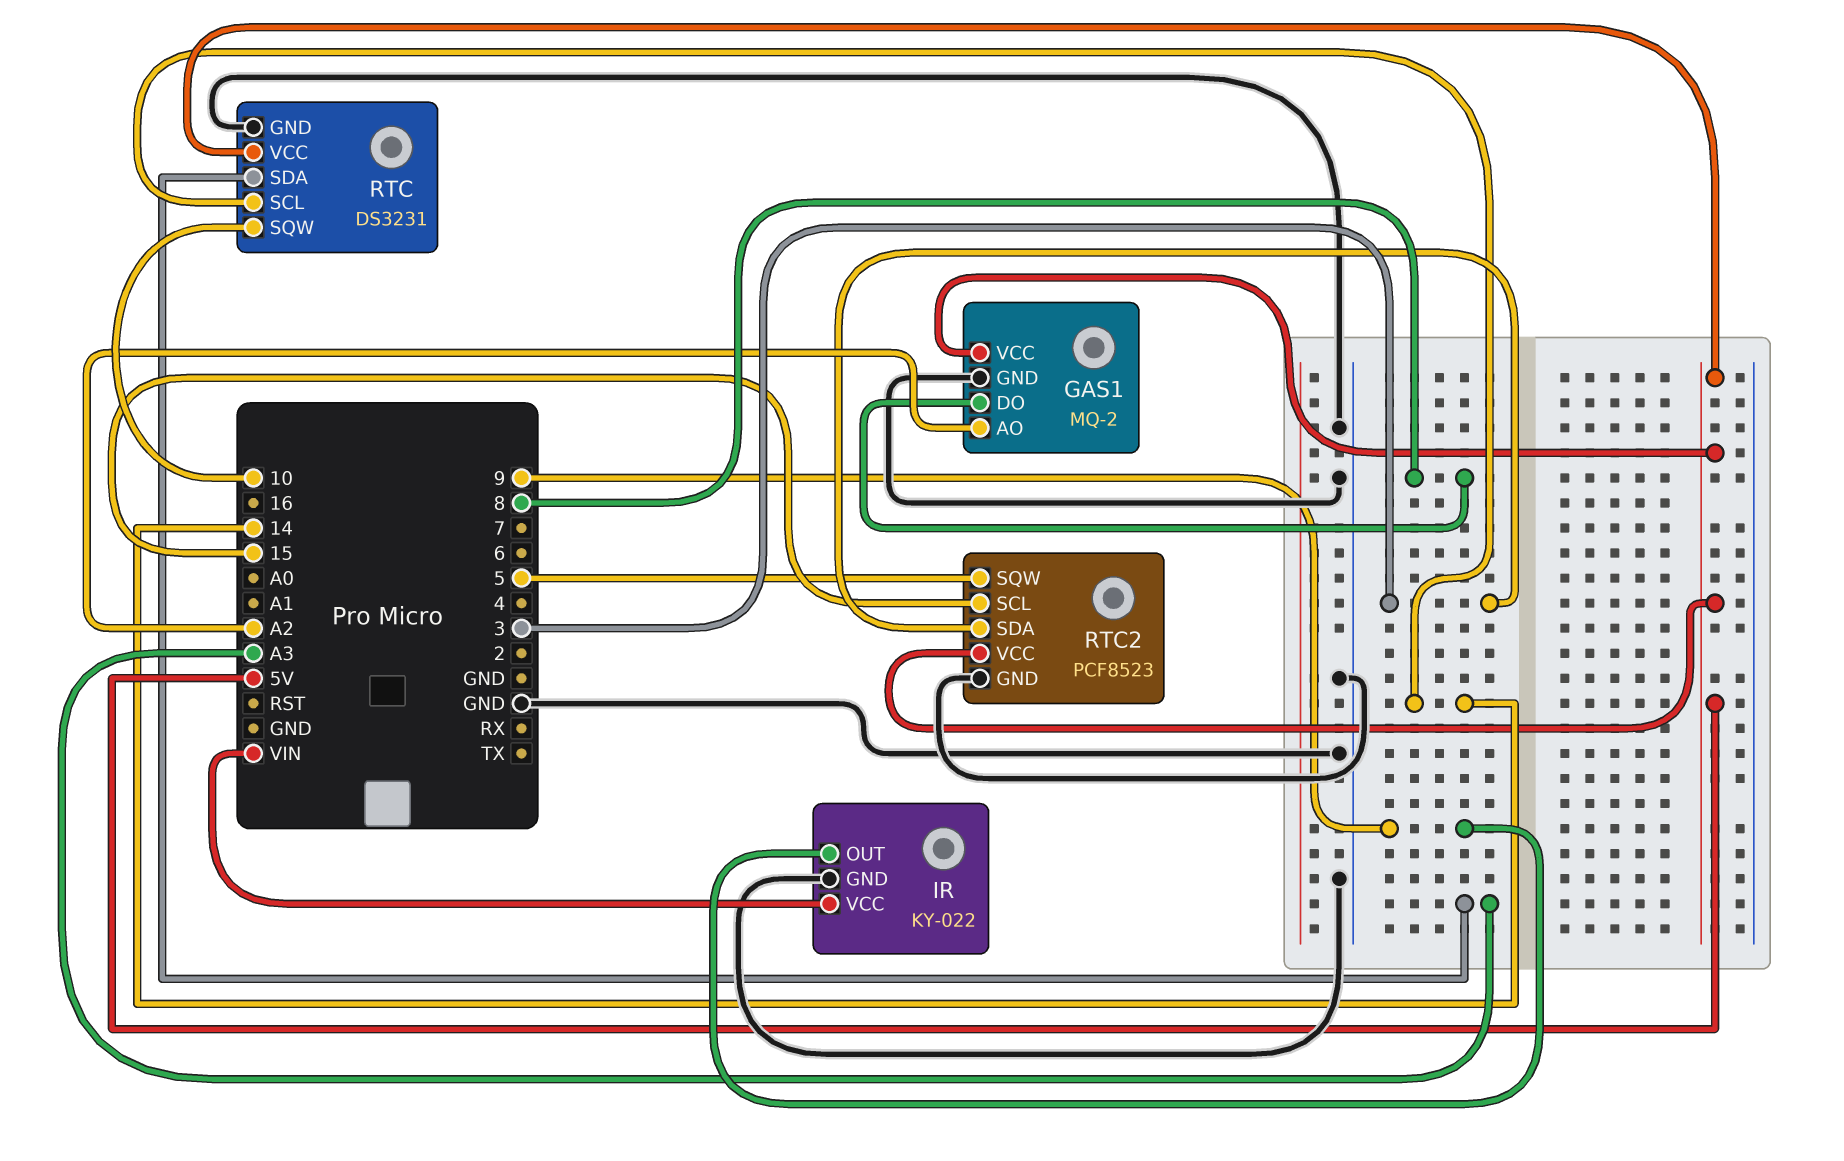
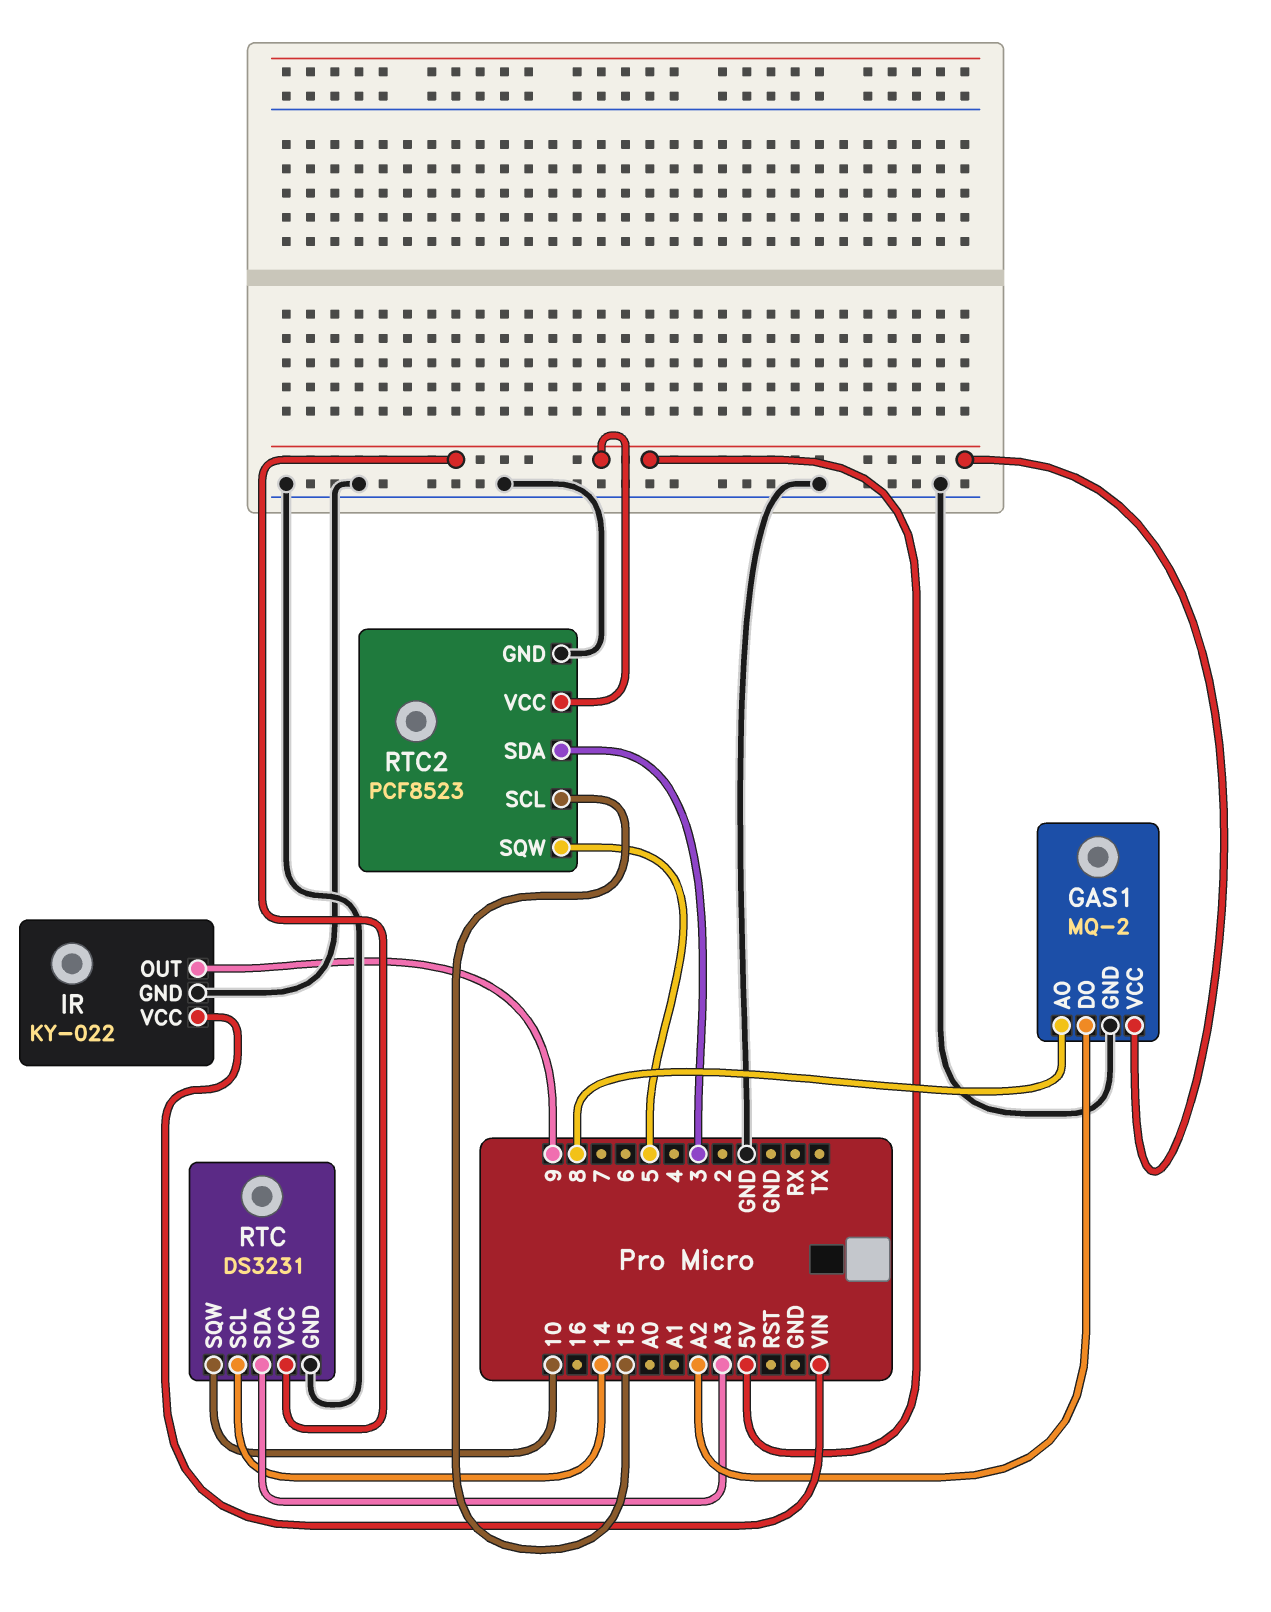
GAS1 pin AO: A2 -> 8
GAS1 pin DO: 8 -> A2

